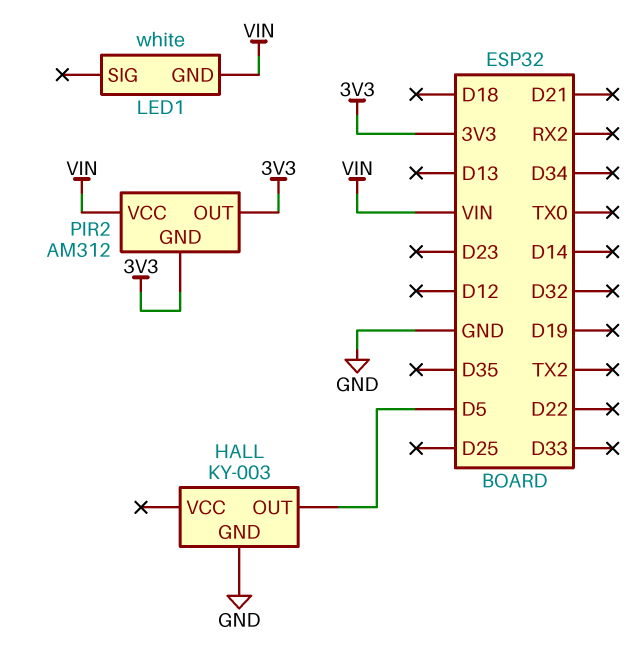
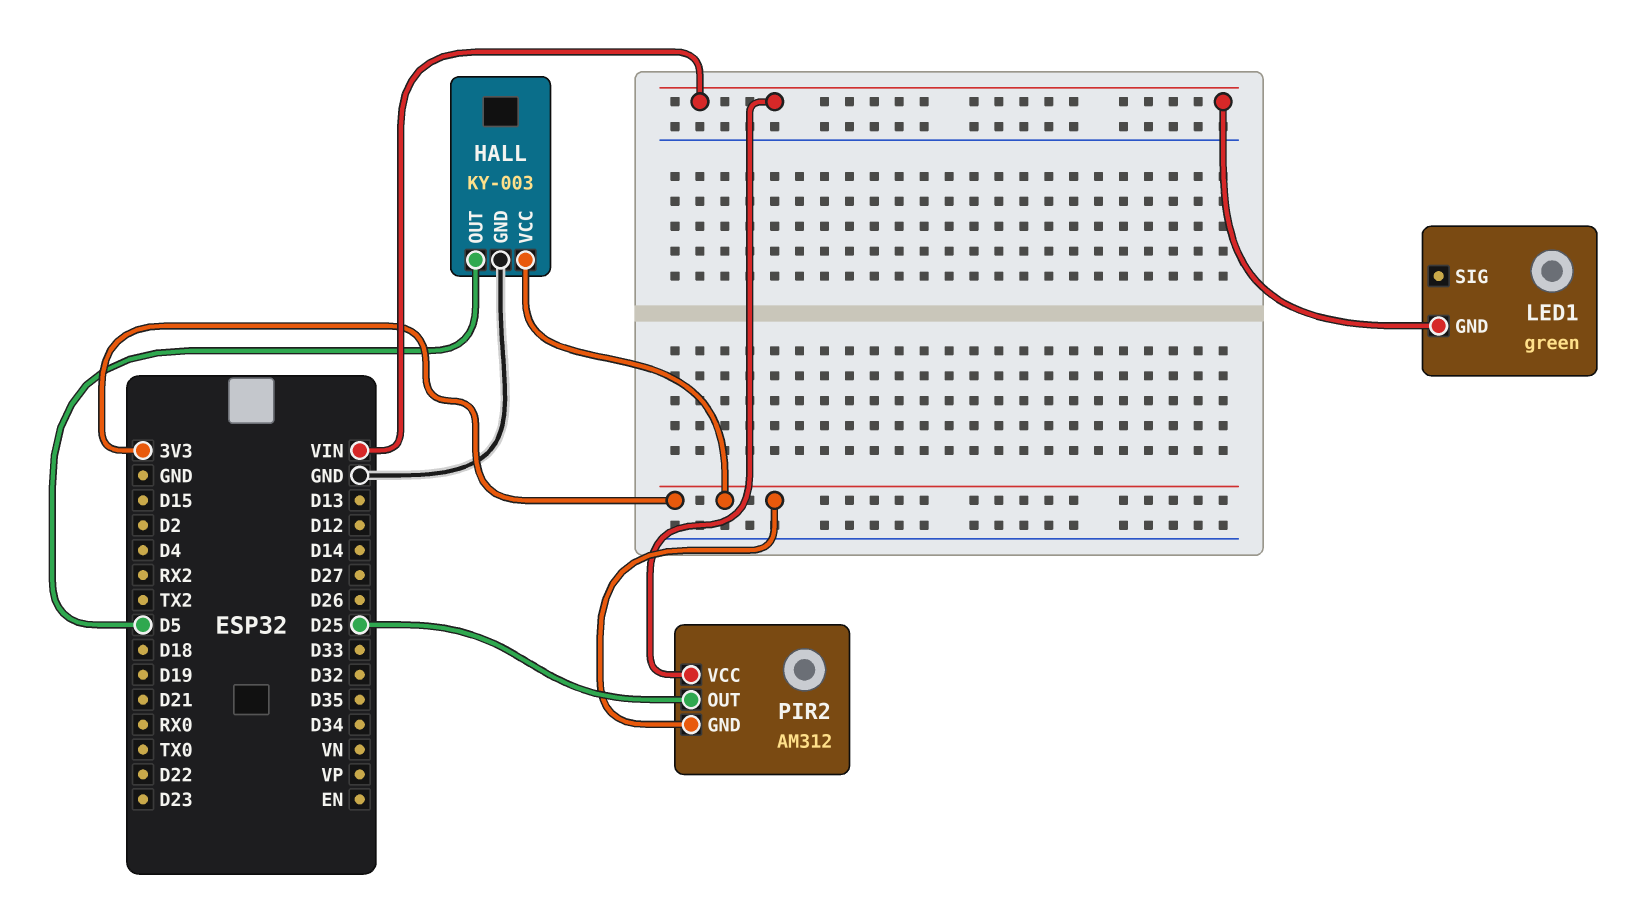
HALL pin VCC: none -> 3V3
LED1: white -> green
PIR2 pin OUT: 3V3 -> D25

